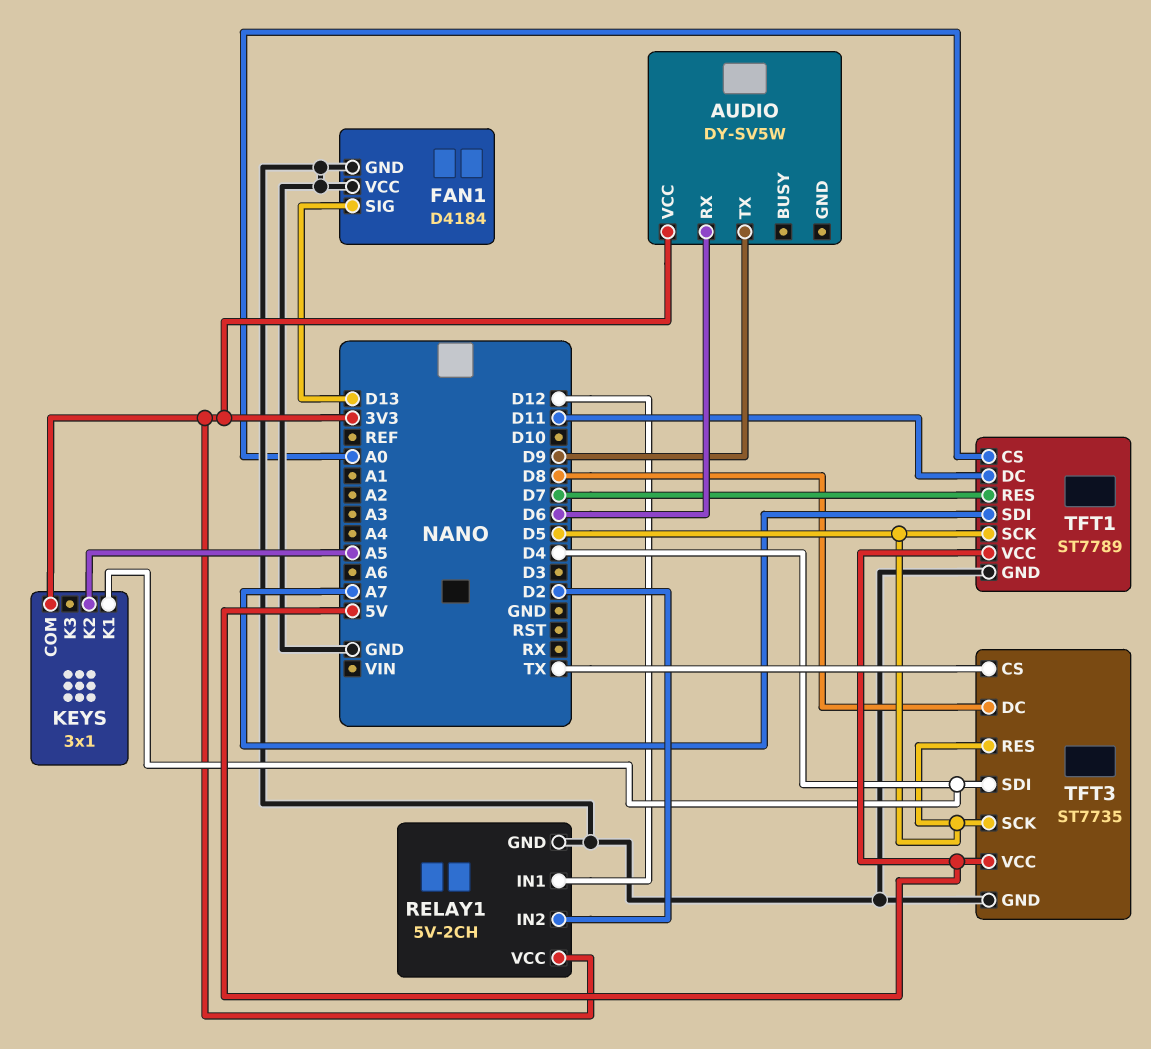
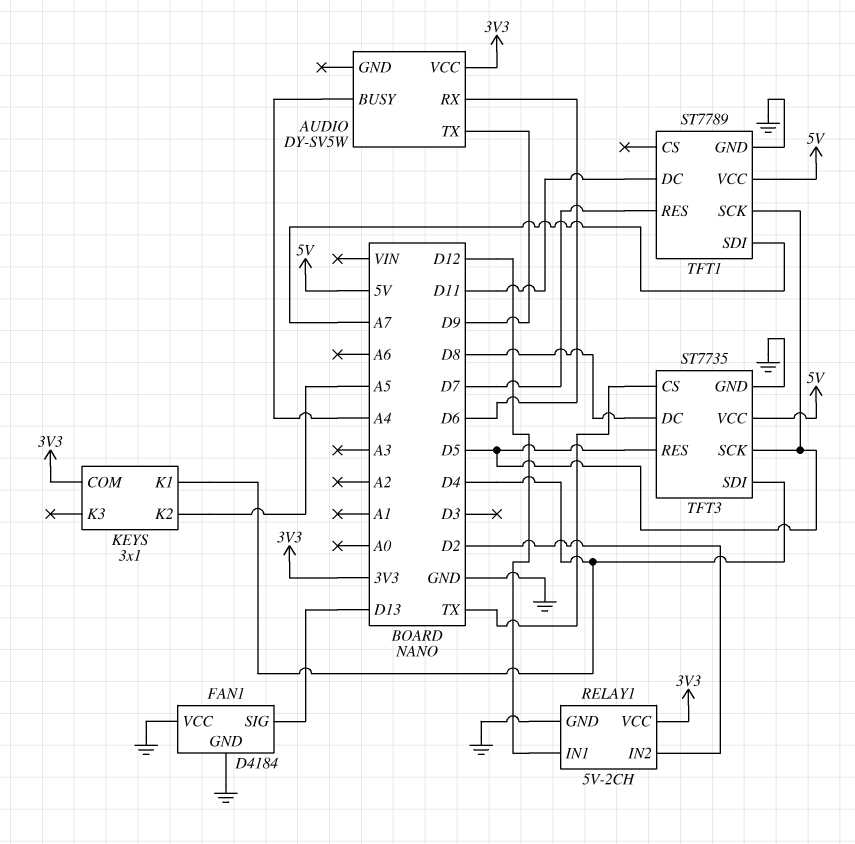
AUDIO pin BUSY: none -> A4
TFT1 pin CS: A0 -> none

